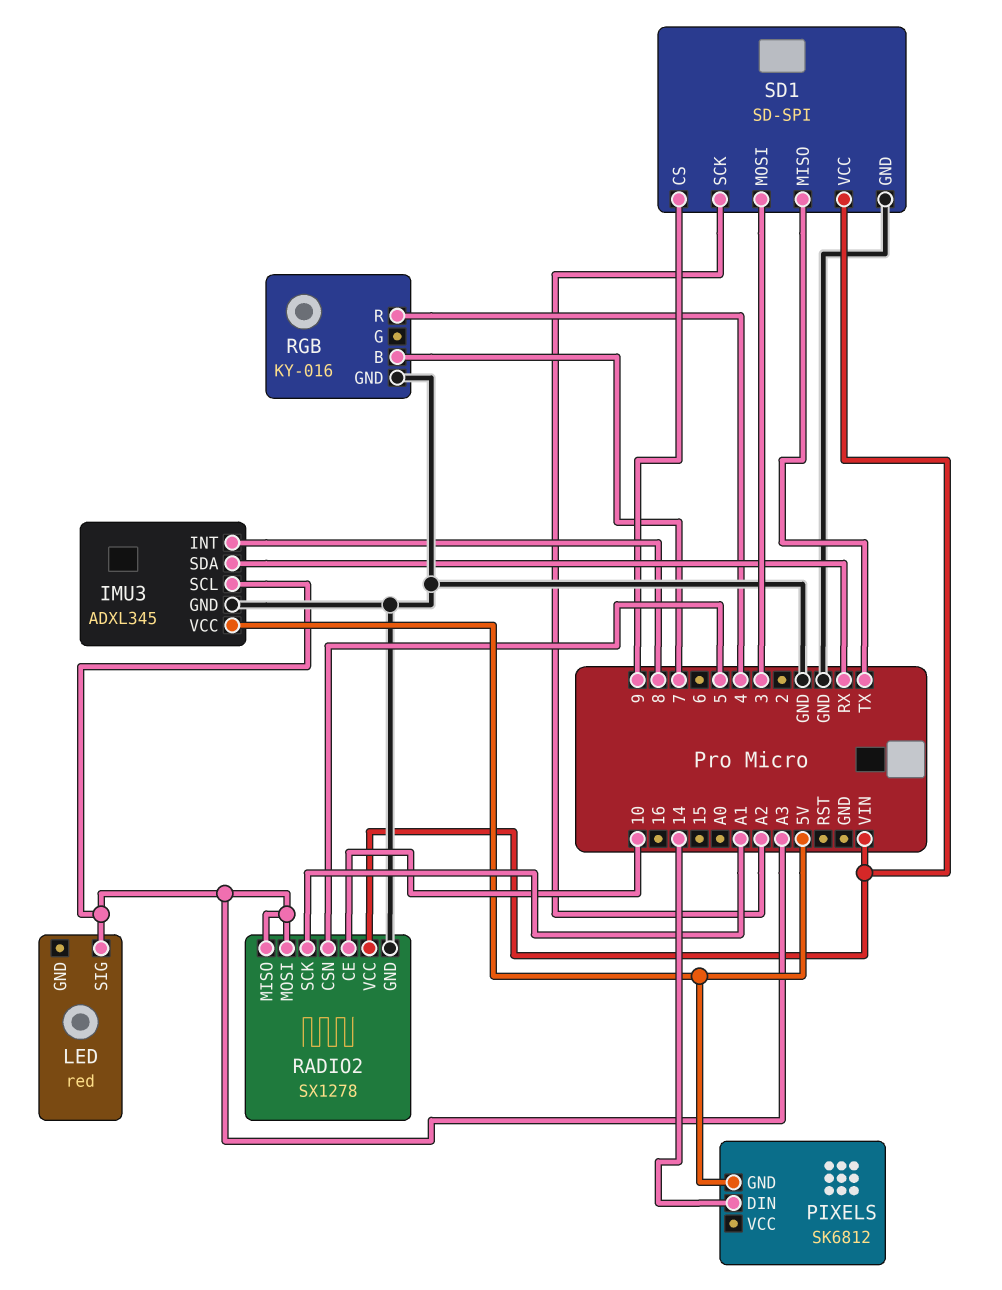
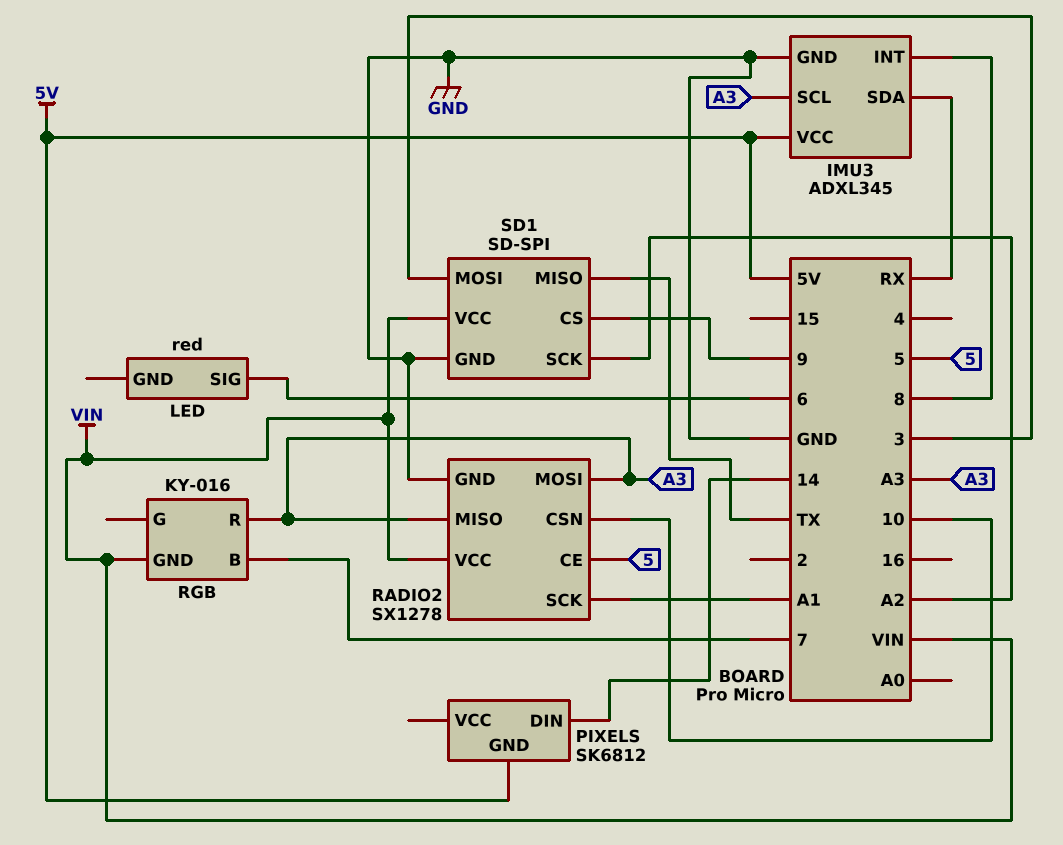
LED pin SIG: A3 -> 6
RADIO2 pin CE: 10 -> 5
RADIO2 pin CSN: 5 -> 10
RGB pin GND: GND -> VIN
RGB pin R: 4 -> A3

